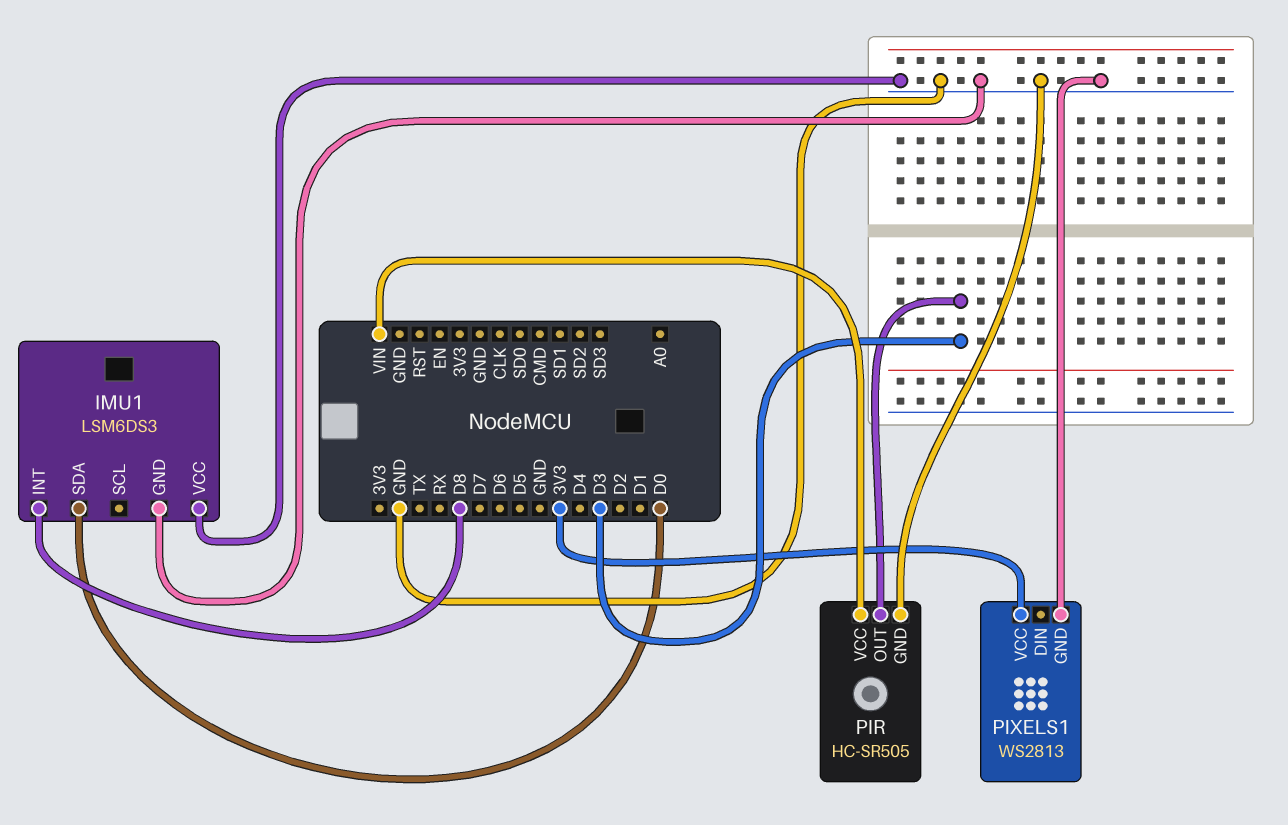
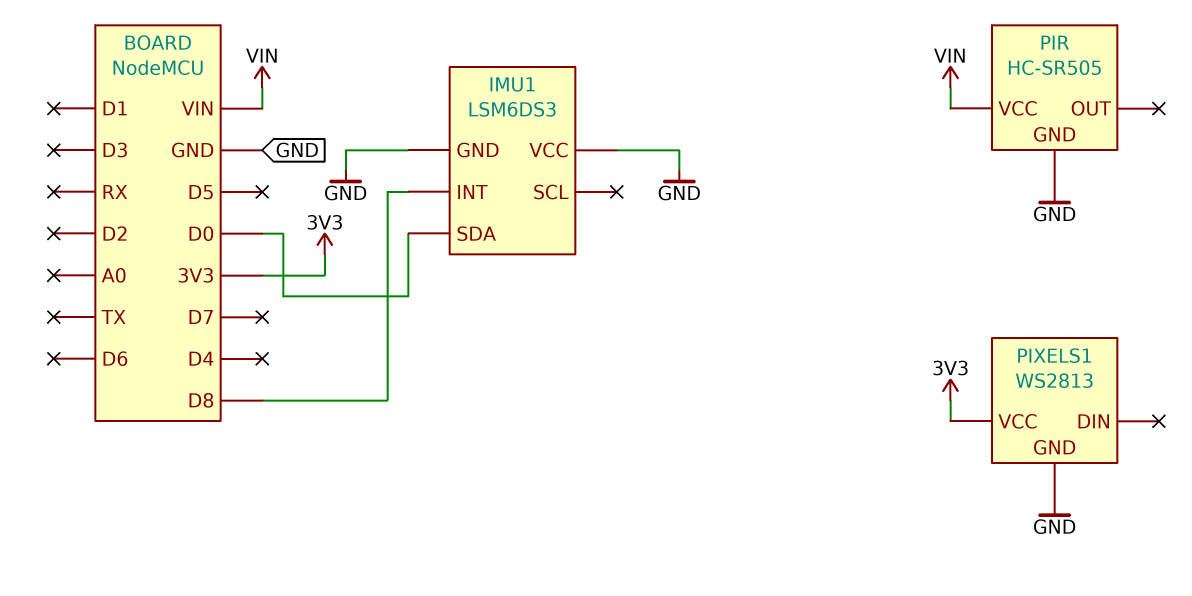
PIR pin OUT: D3 -> none

